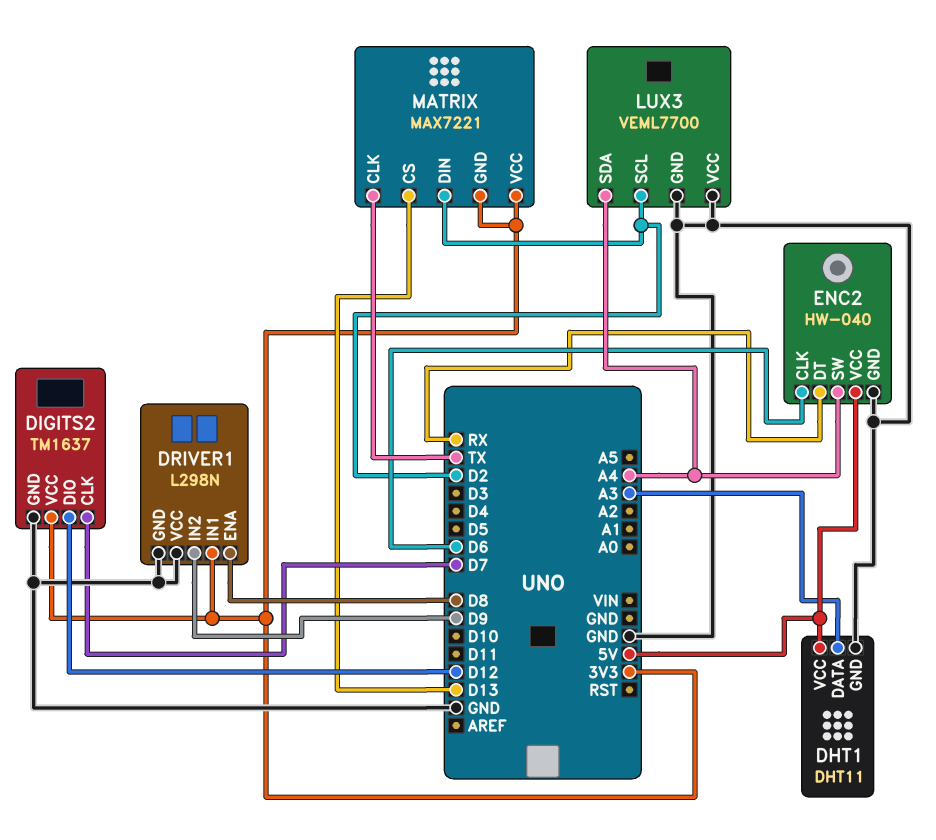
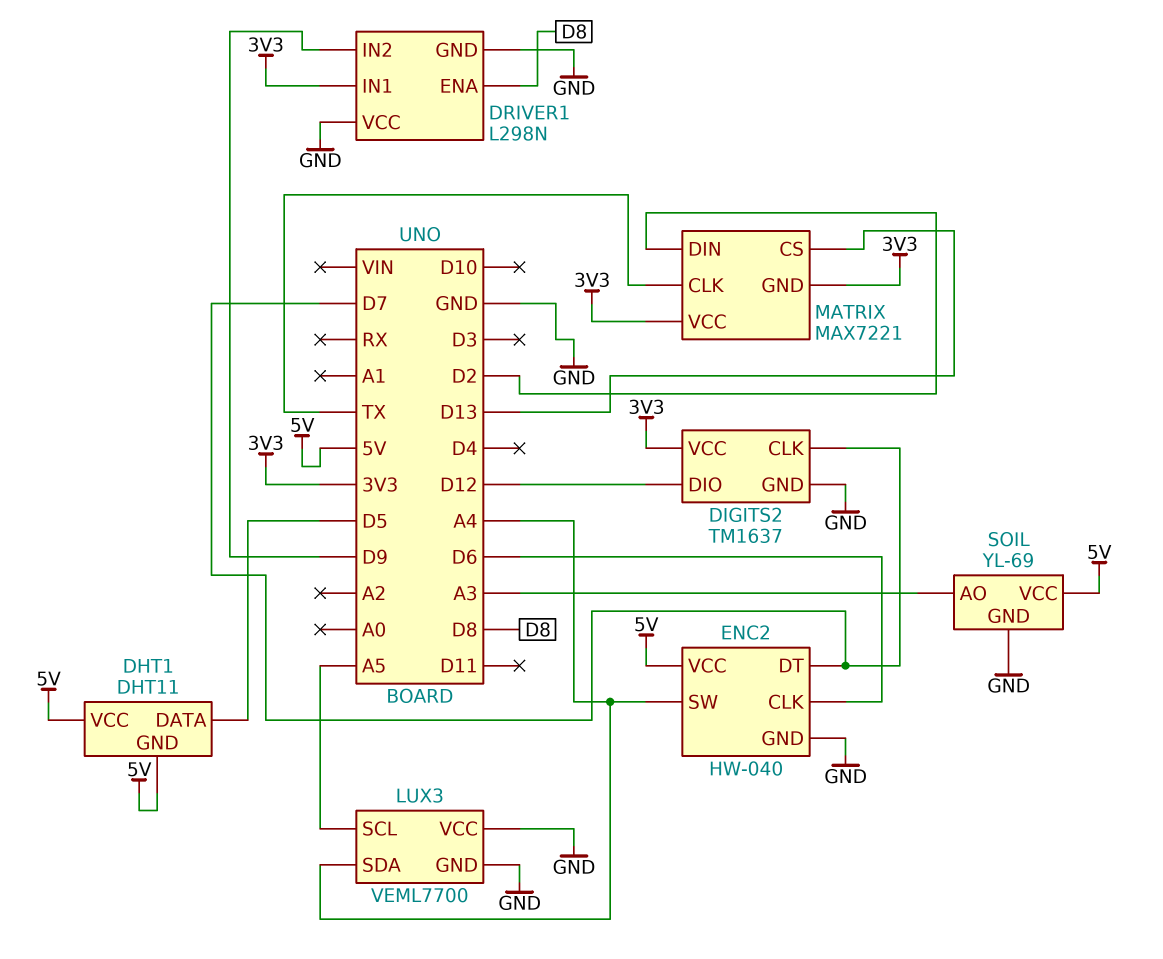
DHT1 pin DATA: A3 -> D5
DHT1 pin GND: GND -> 5V
ENC2 pin DT: RX -> D7
LUX3 pin SCL: D2 -> A5
SOIL: none -> YL-69
SOIL pin AO: none -> A3
SOIL pin GND: none -> GND
SOIL pin VCC: none -> 5V

